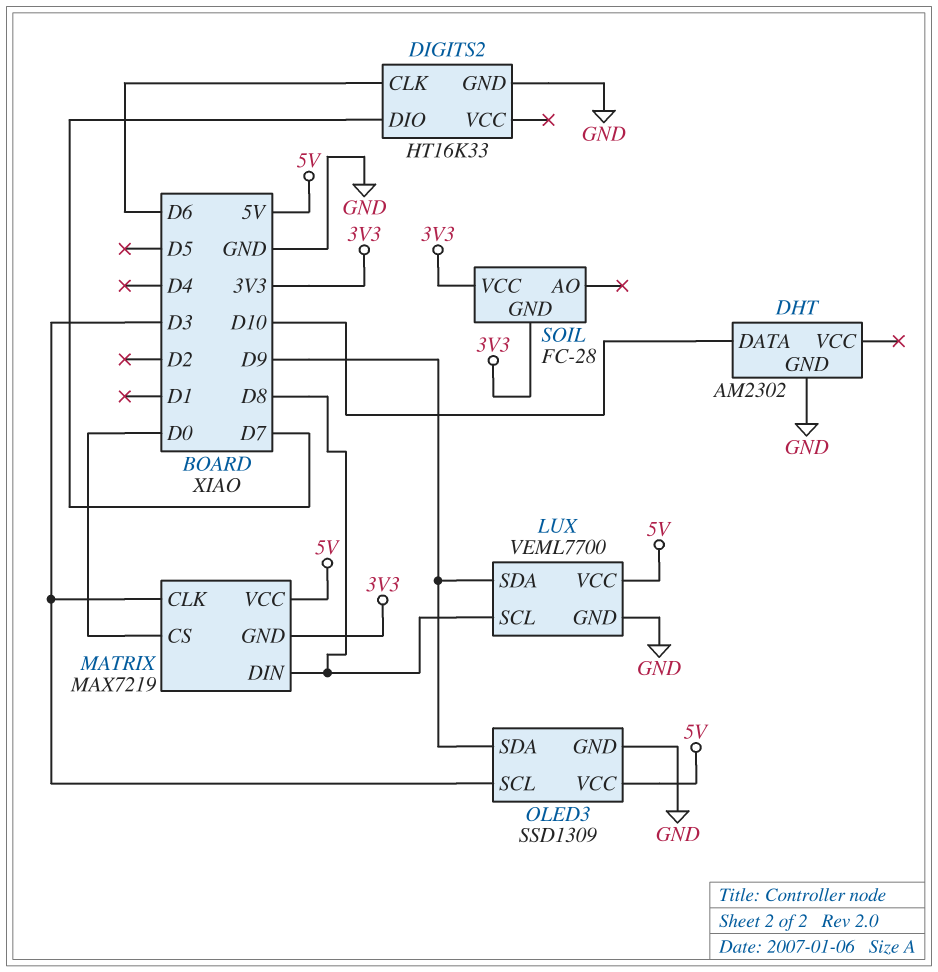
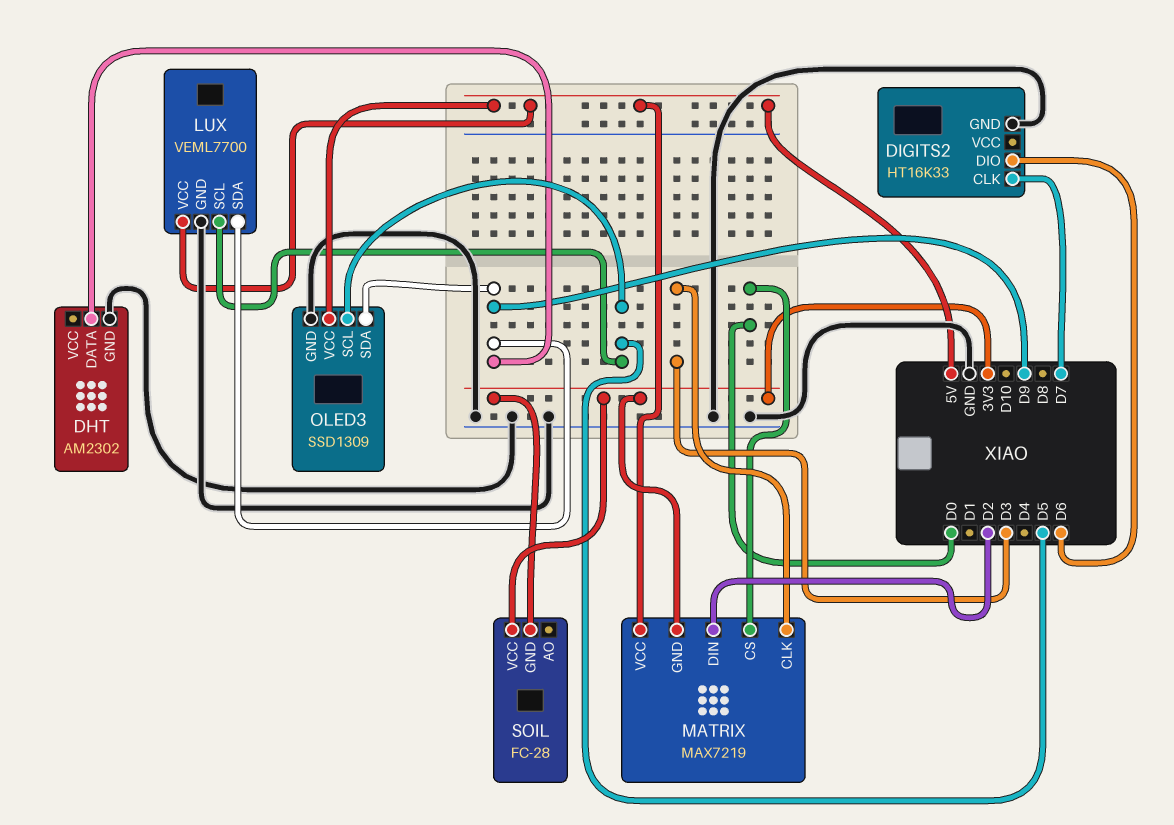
DHT pin DATA: D10 -> D9
DIGITS2 pin CLK: D6 -> D7
DIGITS2 pin DIO: D7 -> D6
LUX pin SCL: D8 -> D5
MATRIX pin DIN: D8 -> D2
OLED3 pin SCL: D3 -> D5

